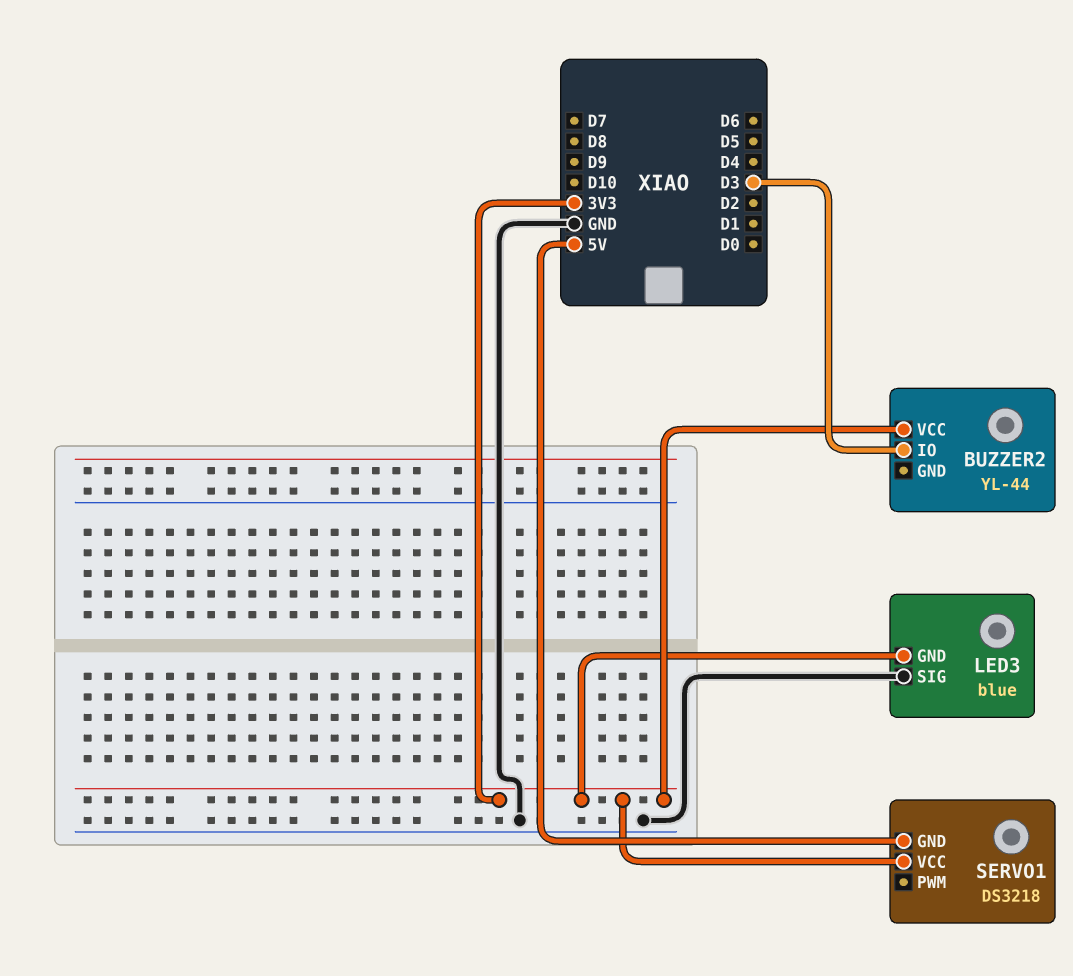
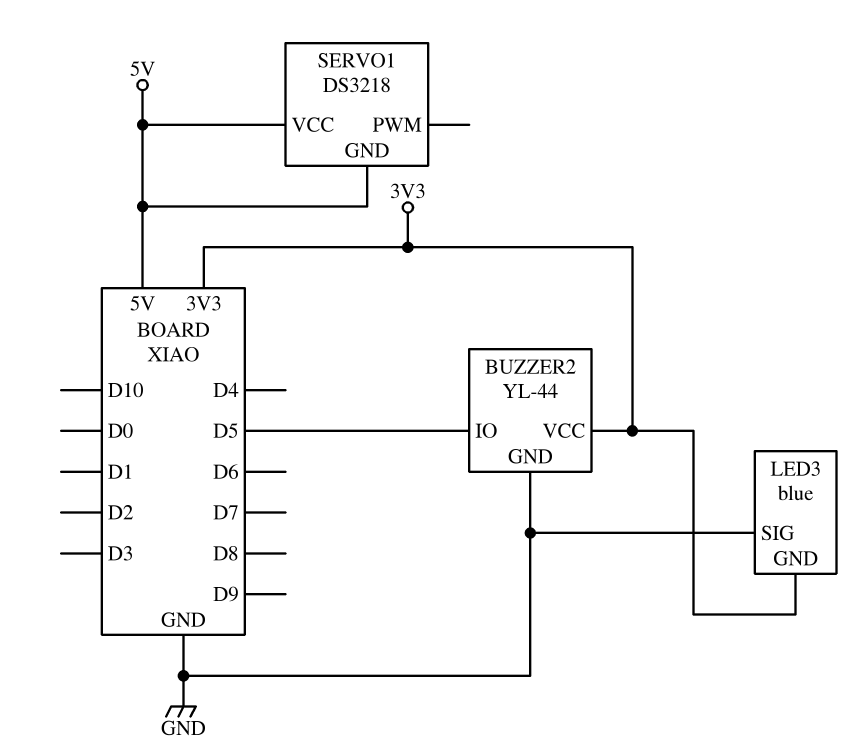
BUZZER2 pin GND: none -> GND
BUZZER2 pin IO: D3 -> D5
SERVO1 pin VCC: 3V3 -> 5V

